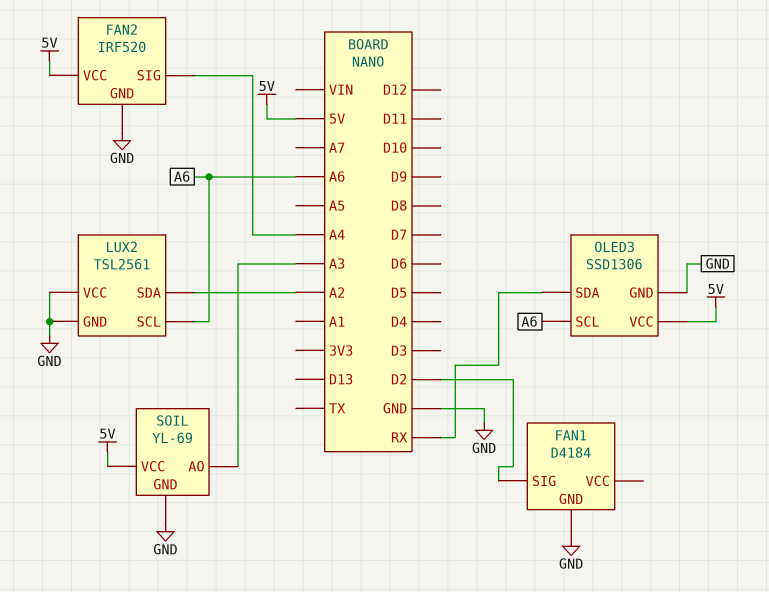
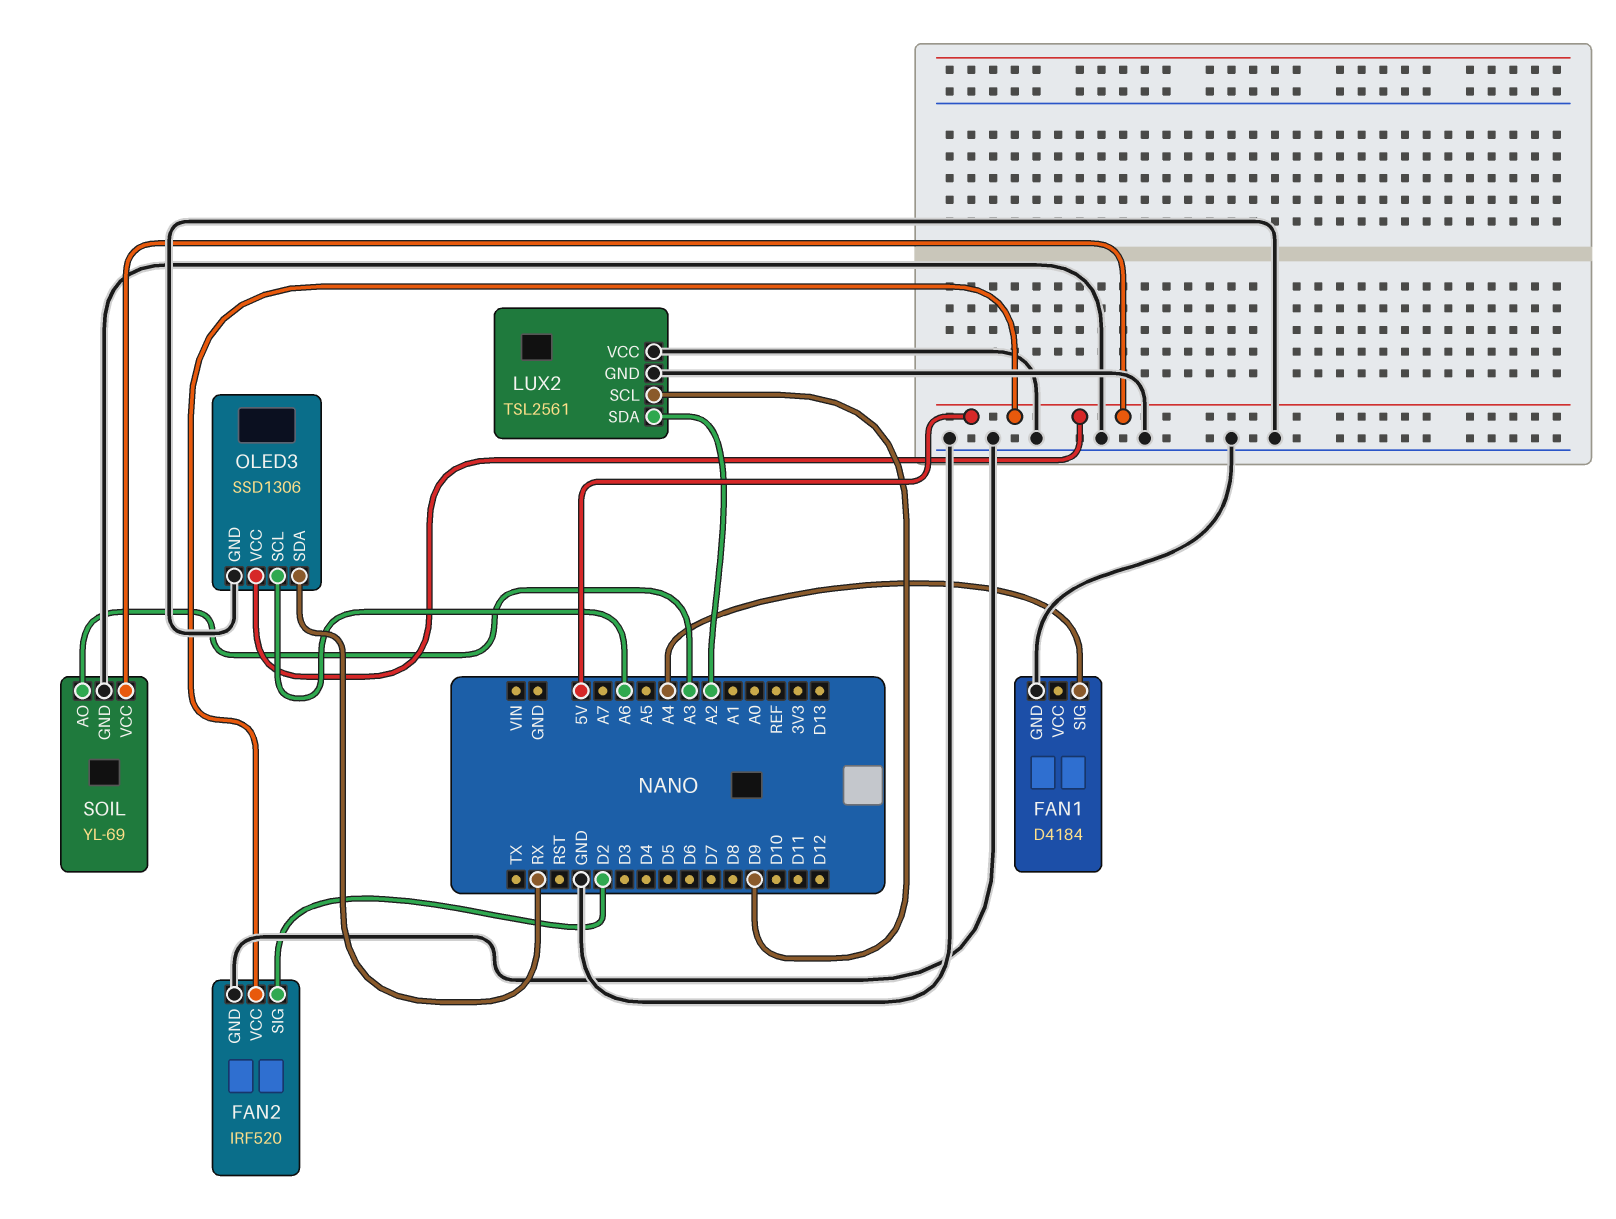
FAN1 pin SIG: D2 -> A4
FAN2 pin SIG: A4 -> D2
LUX2 pin SCL: A6 -> D9

